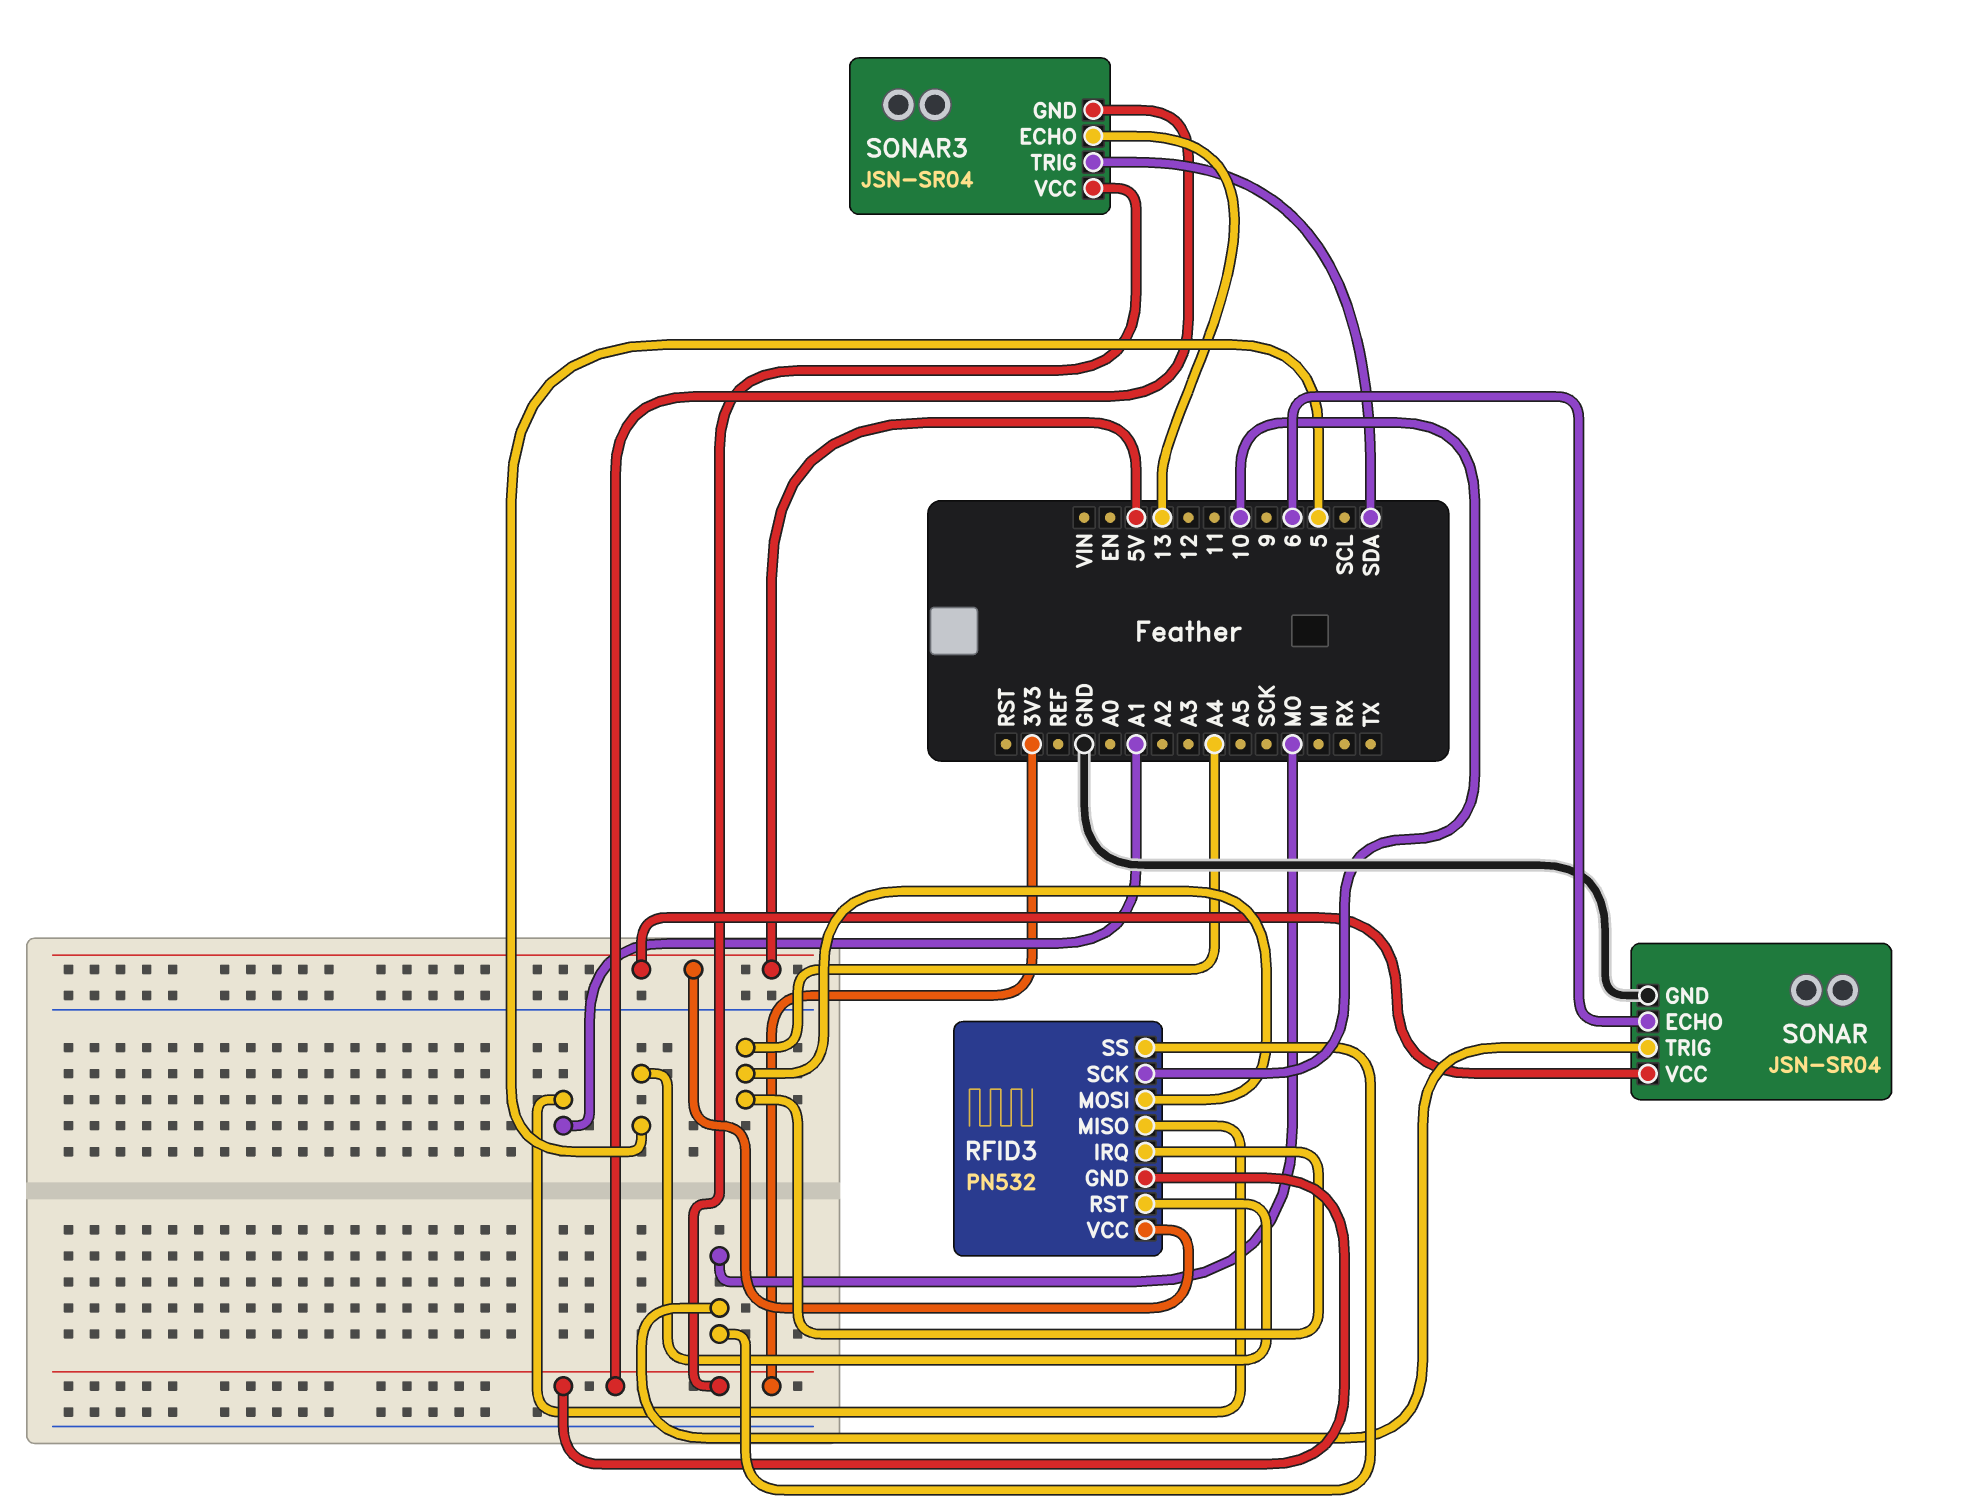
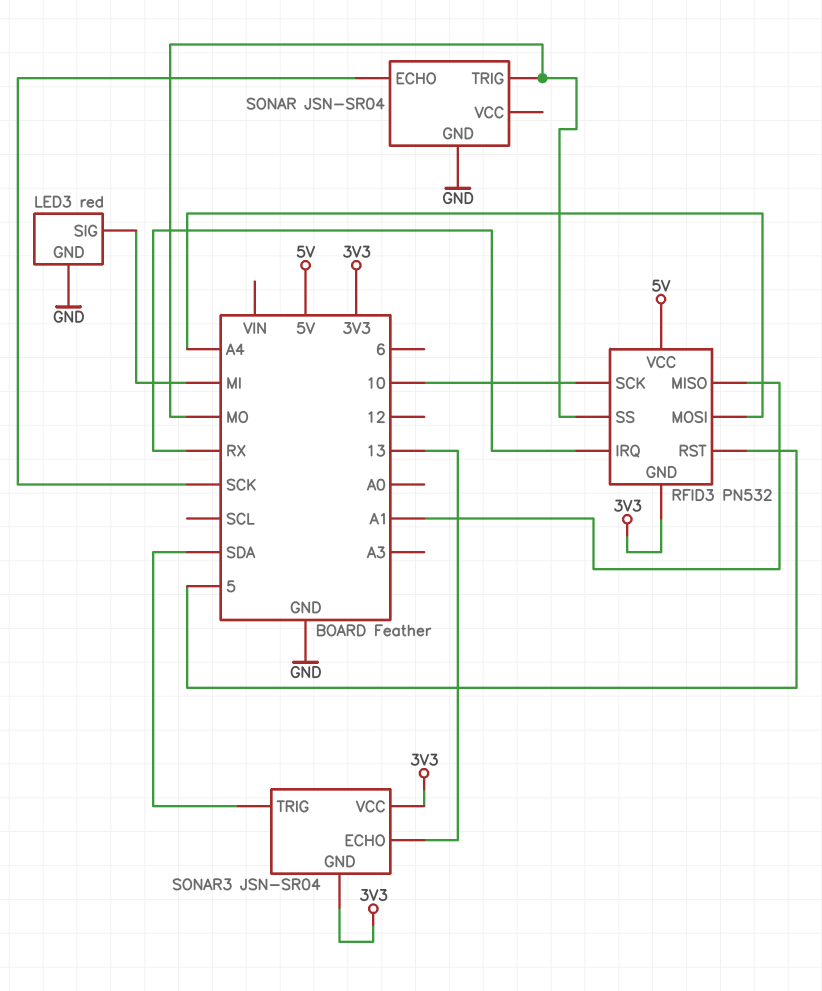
LED3: none -> red
LED3 pin GND: none -> GND
LED3 pin SIG: none -> MI
RFID3 pin IRQ: A4 -> RX
SONAR pin ECHO: 6 -> SCK
SONAR pin VCC: 5V -> none

